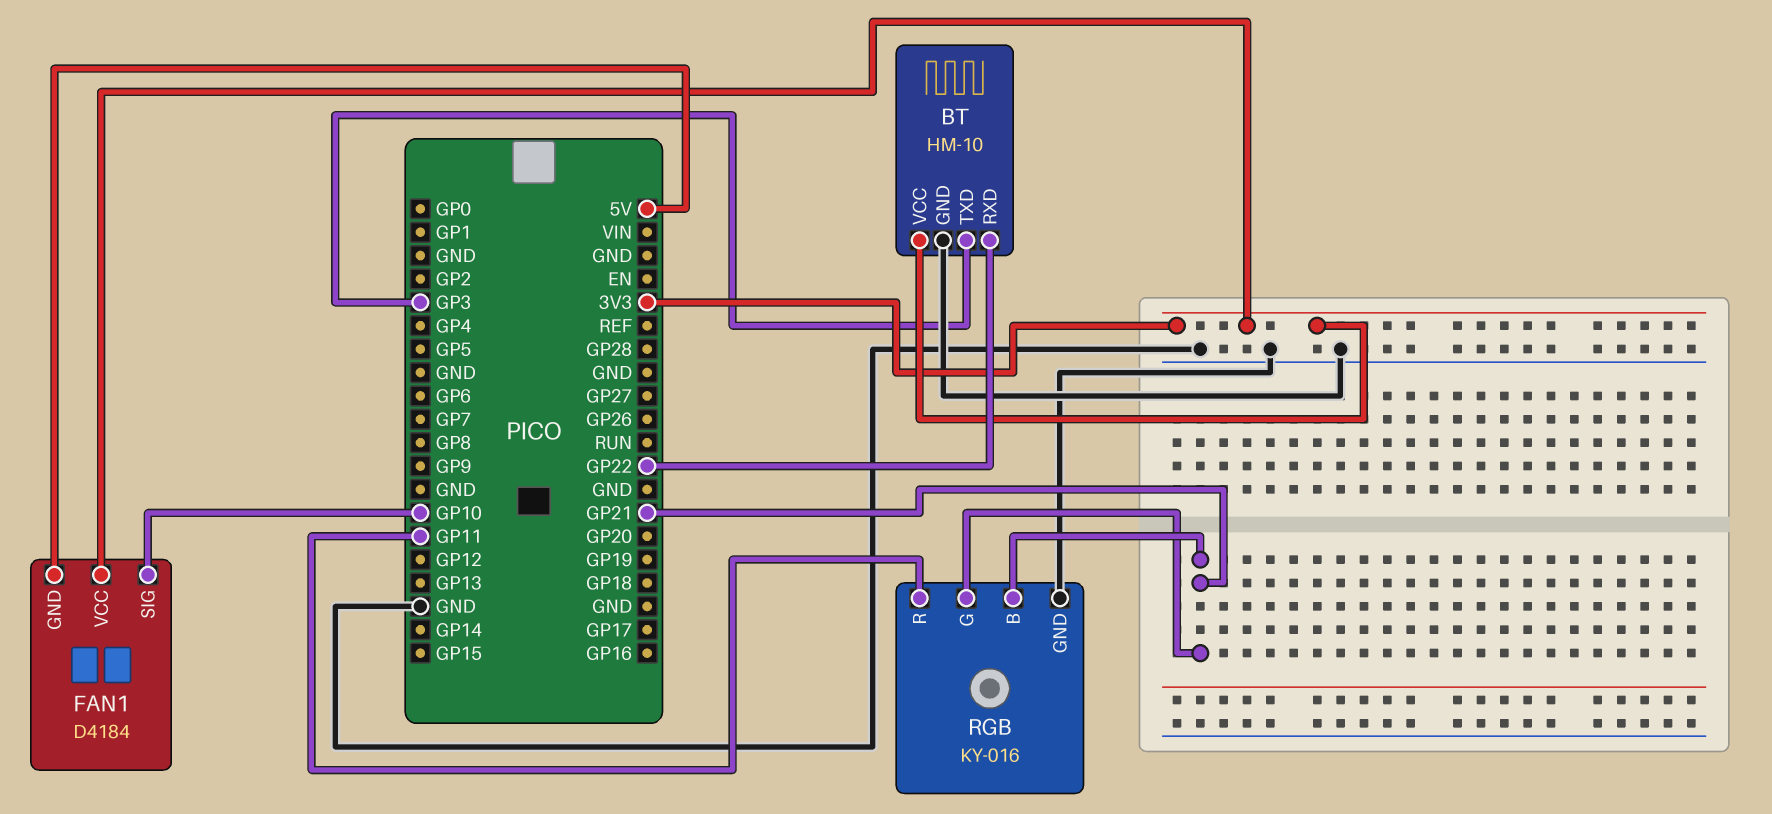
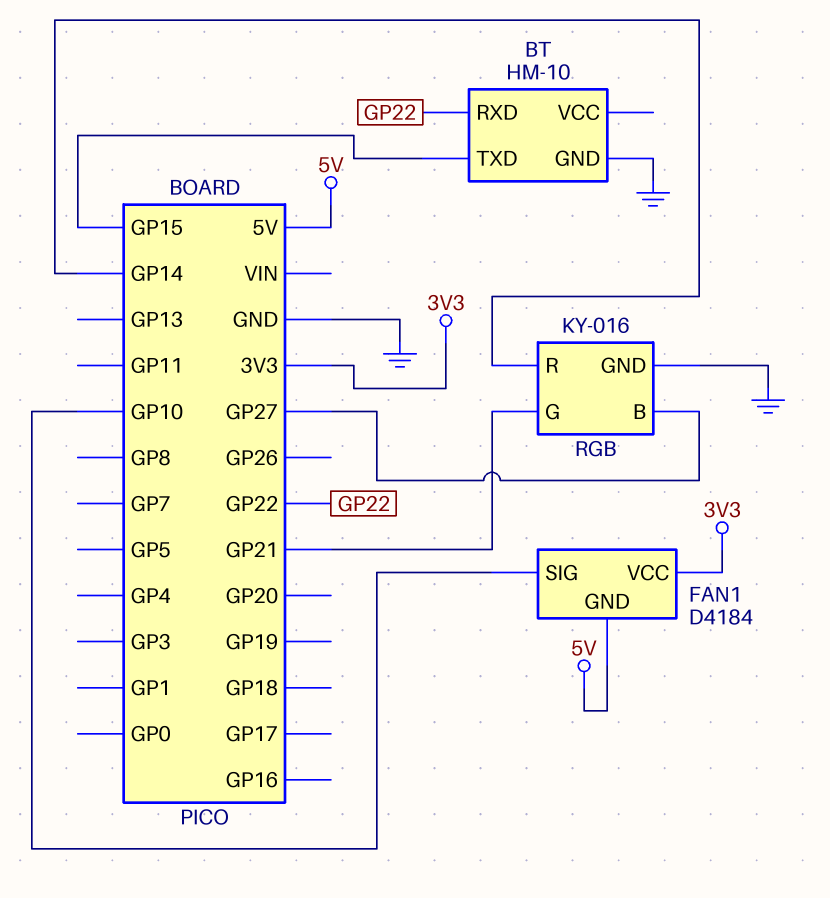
BT pin TXD: GP3 -> GP15
BT pin VCC: 3V3 -> none
RGB pin B: GP21 -> GP27
RGB pin R: GP11 -> GP14

